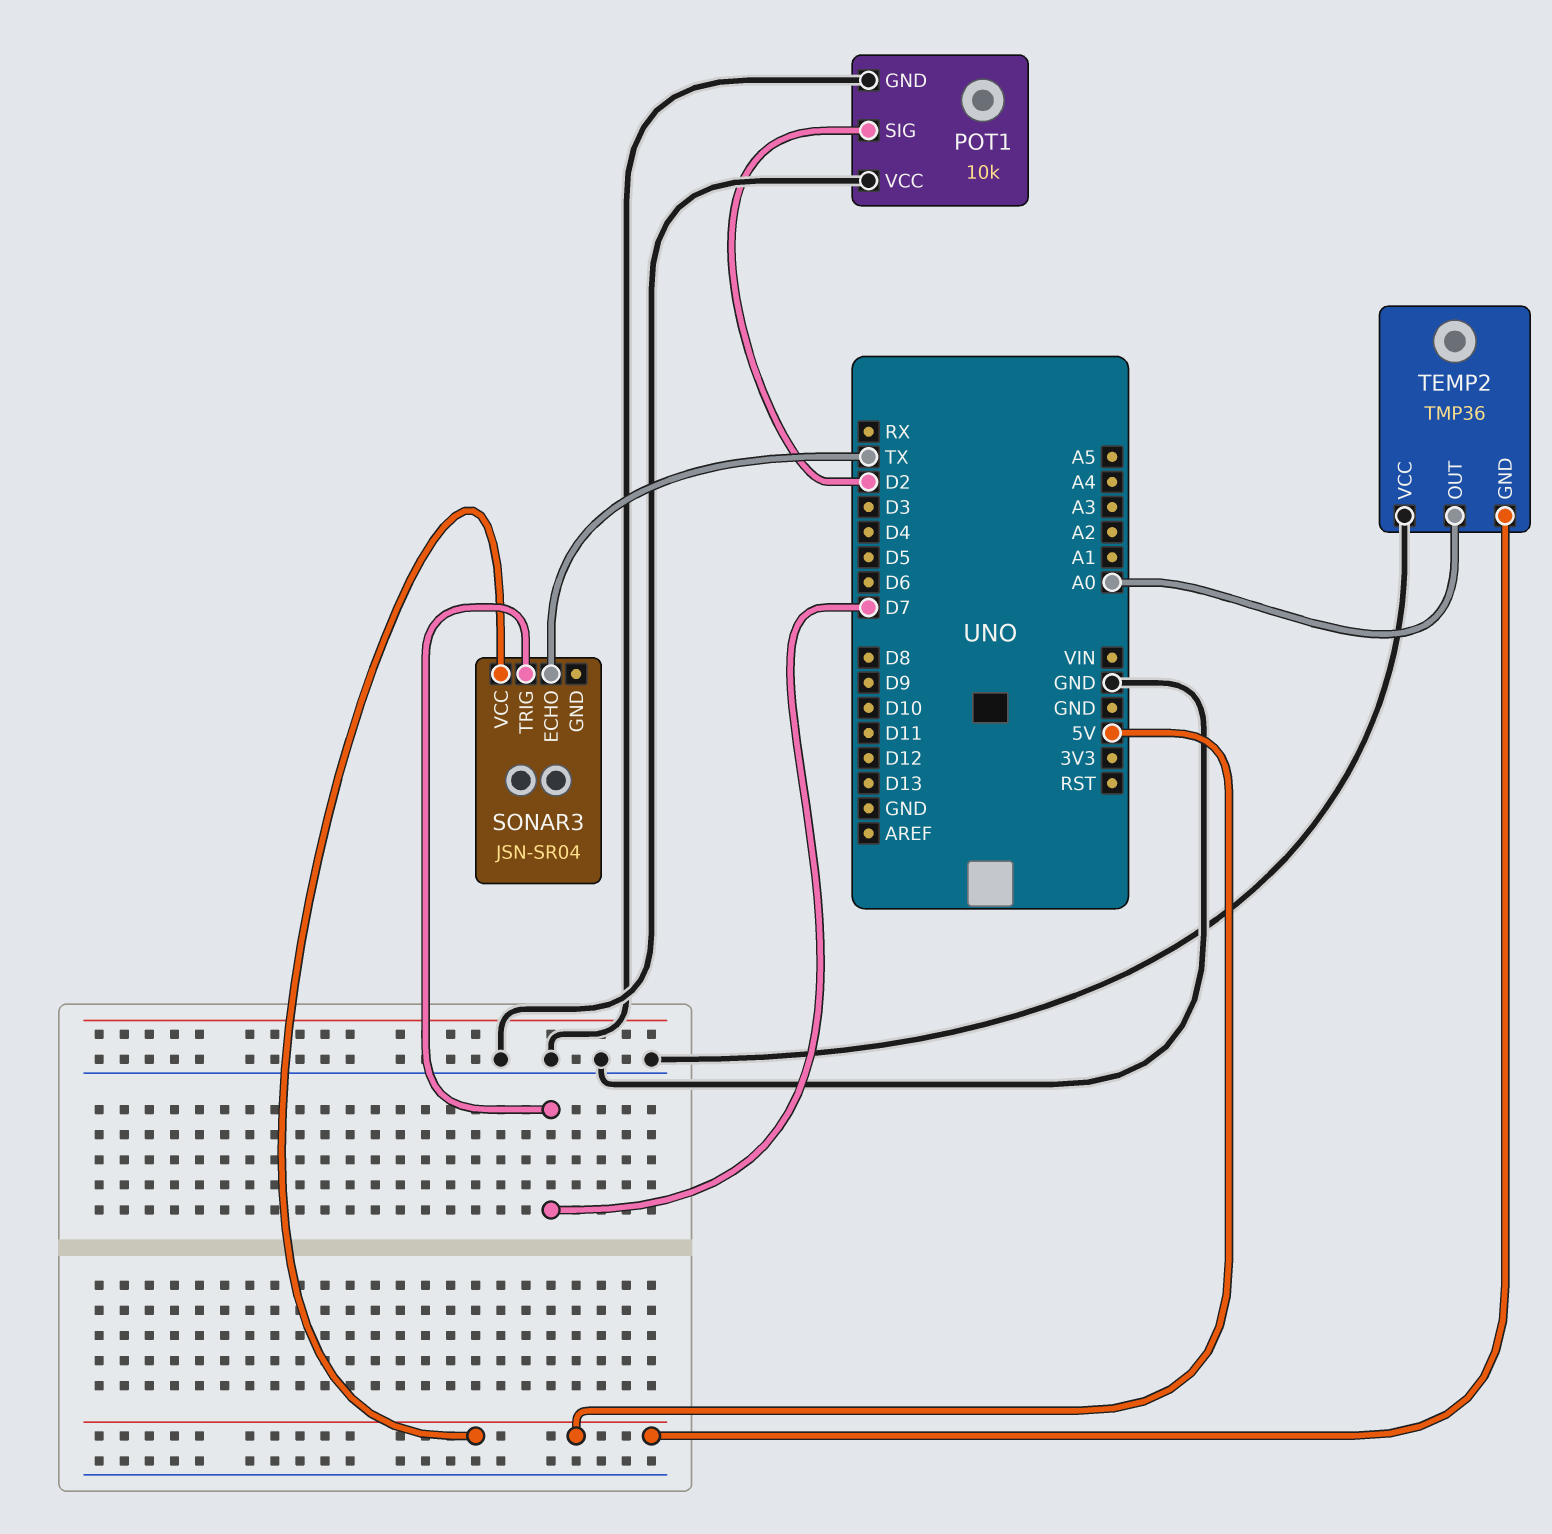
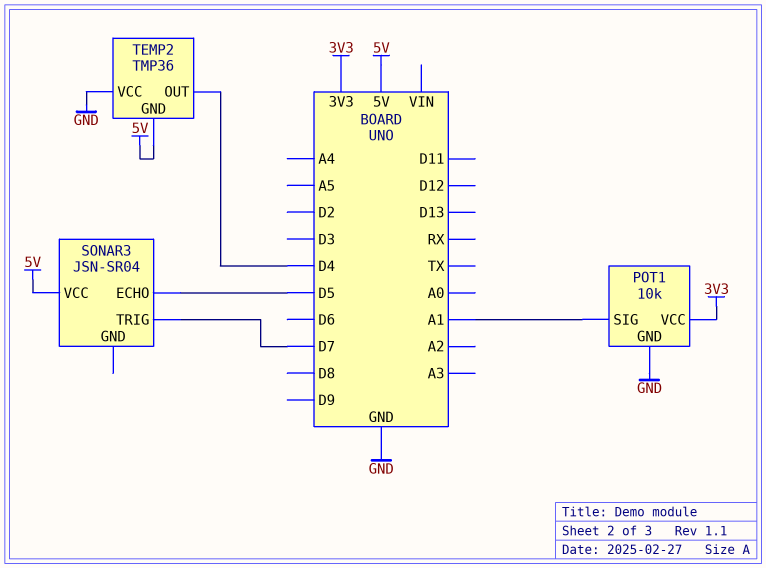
POT1 pin SIG: D2 -> A1
POT1 pin VCC: GND -> 3V3
SONAR3 pin ECHO: TX -> D5
TEMP2 pin OUT: A0 -> D4

